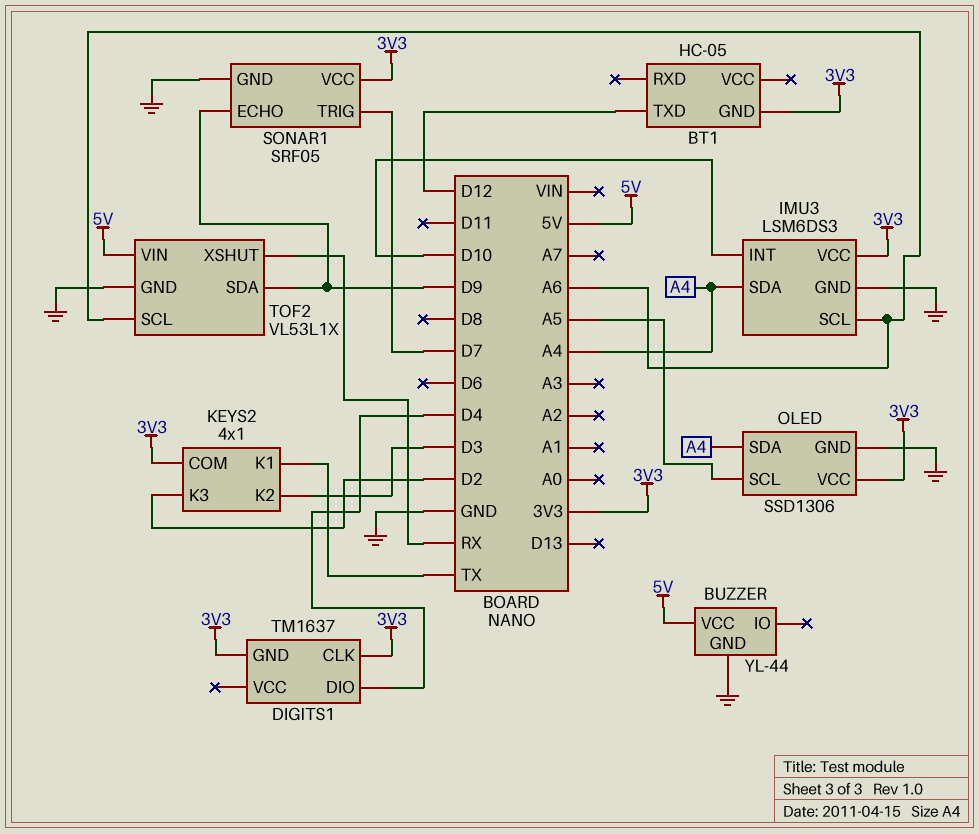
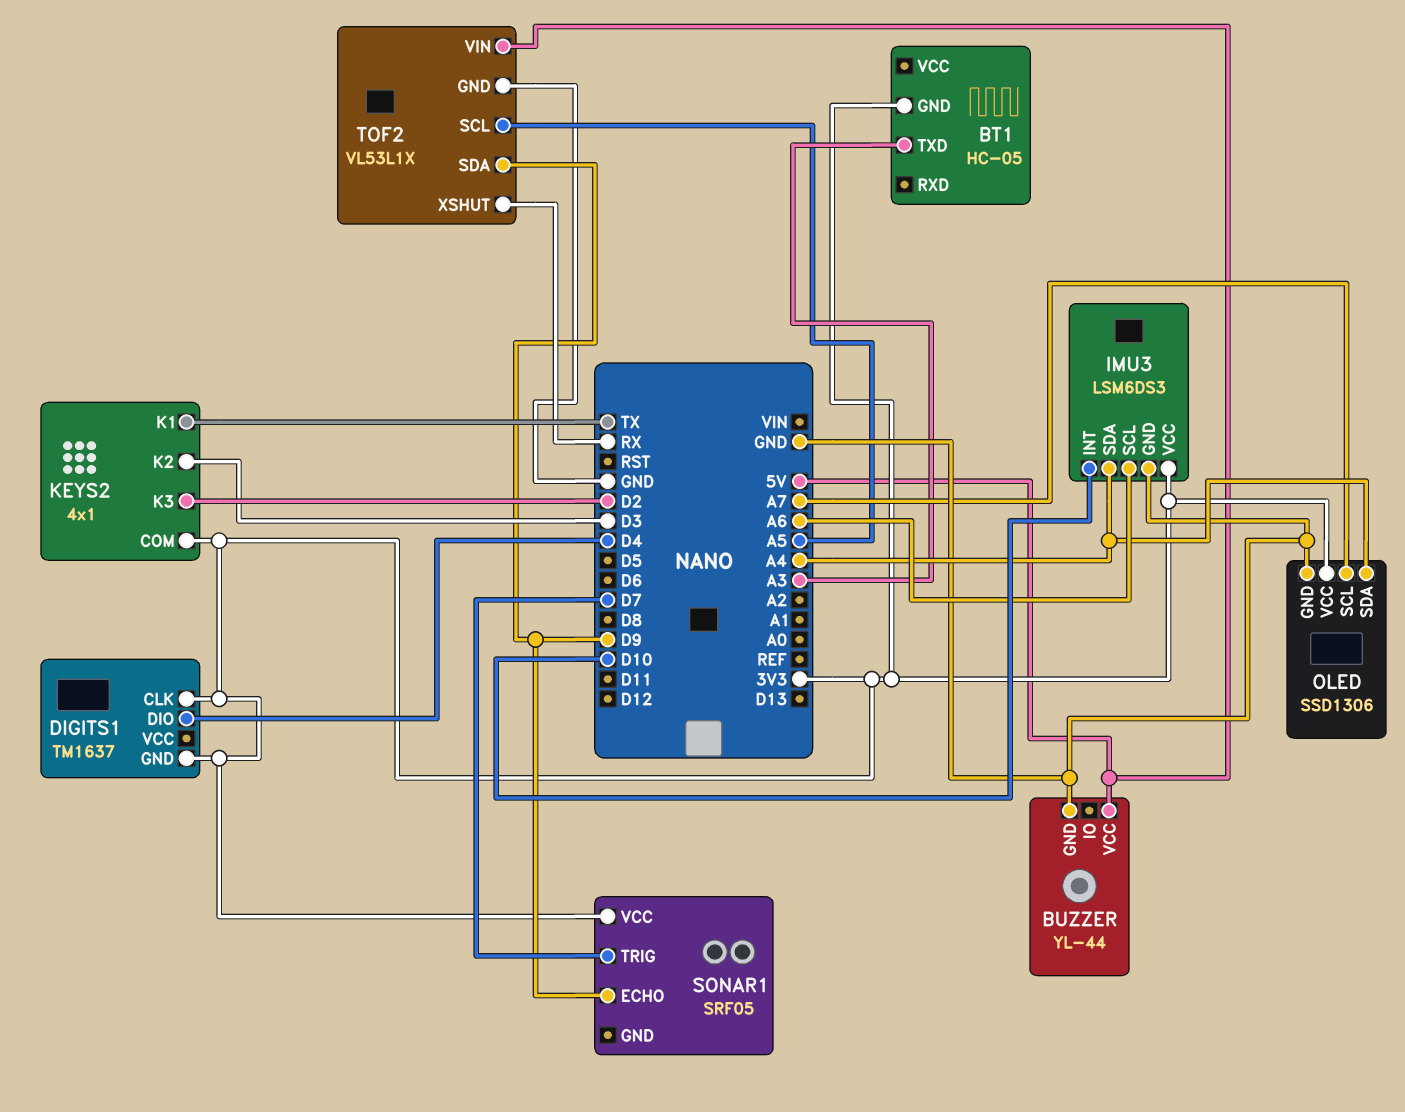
BT1 pin TXD: D12 -> A3
OLED pin SCL: A5 -> A7
SONAR1 pin GND: GND -> none
TOF2 pin SCL: A6 -> A5

